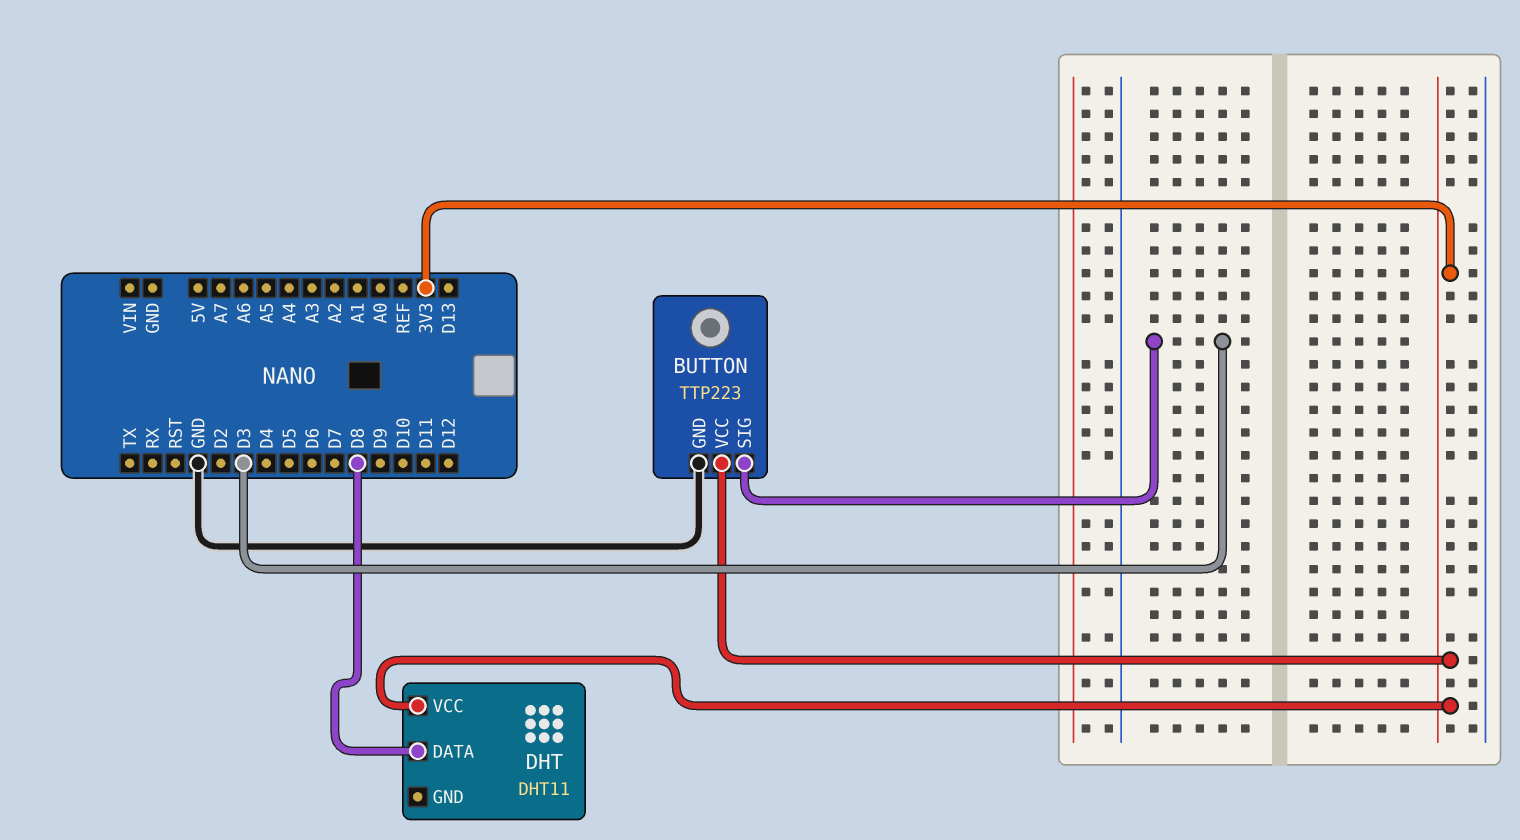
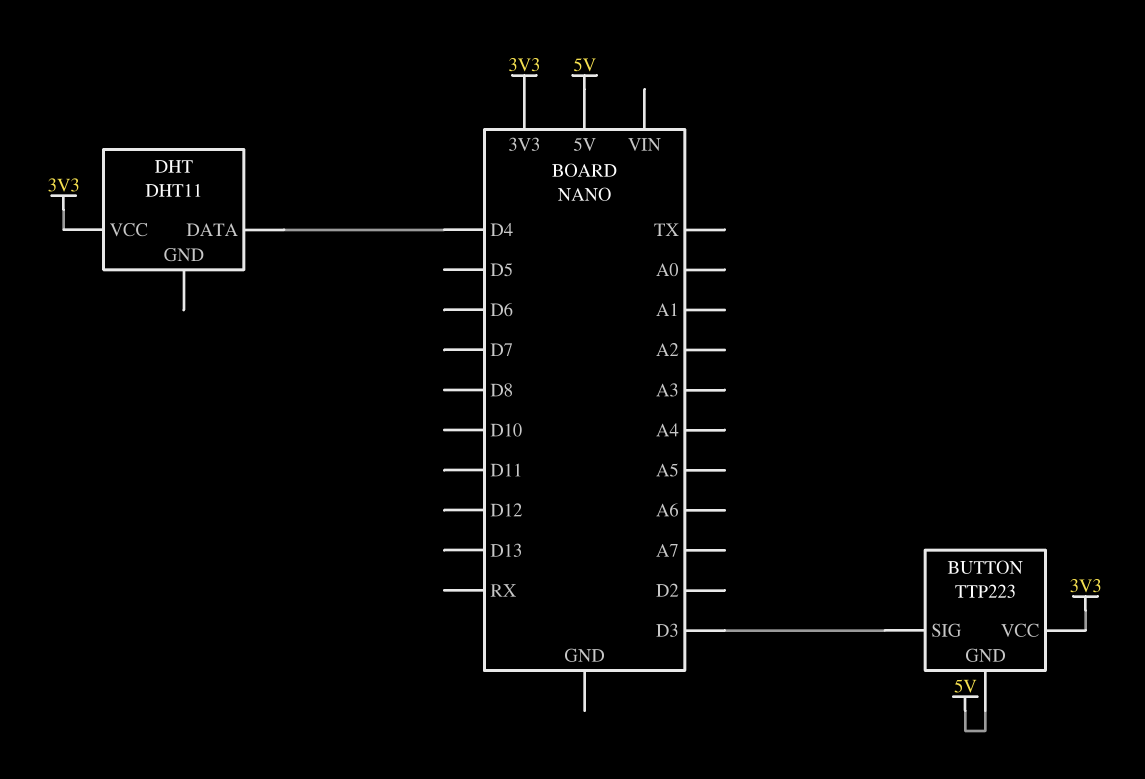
BUTTON pin GND: GND -> 5V
DHT pin DATA: D8 -> D4

